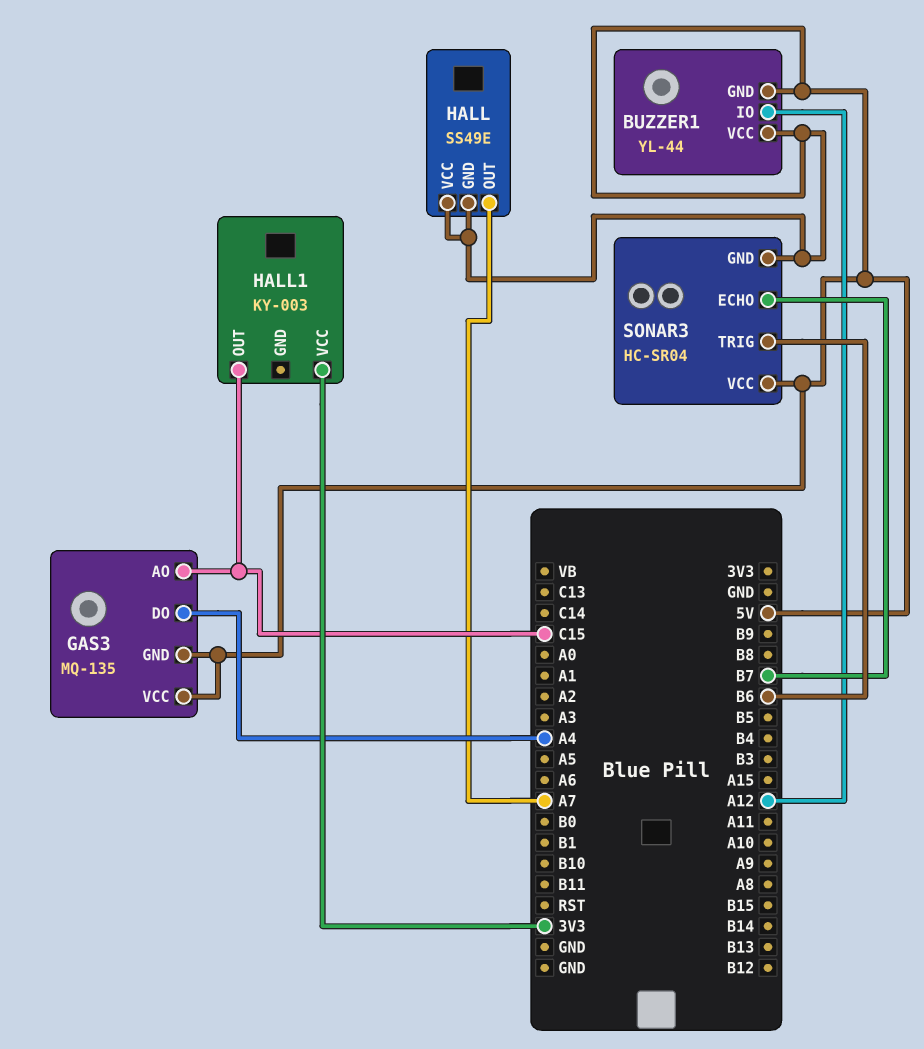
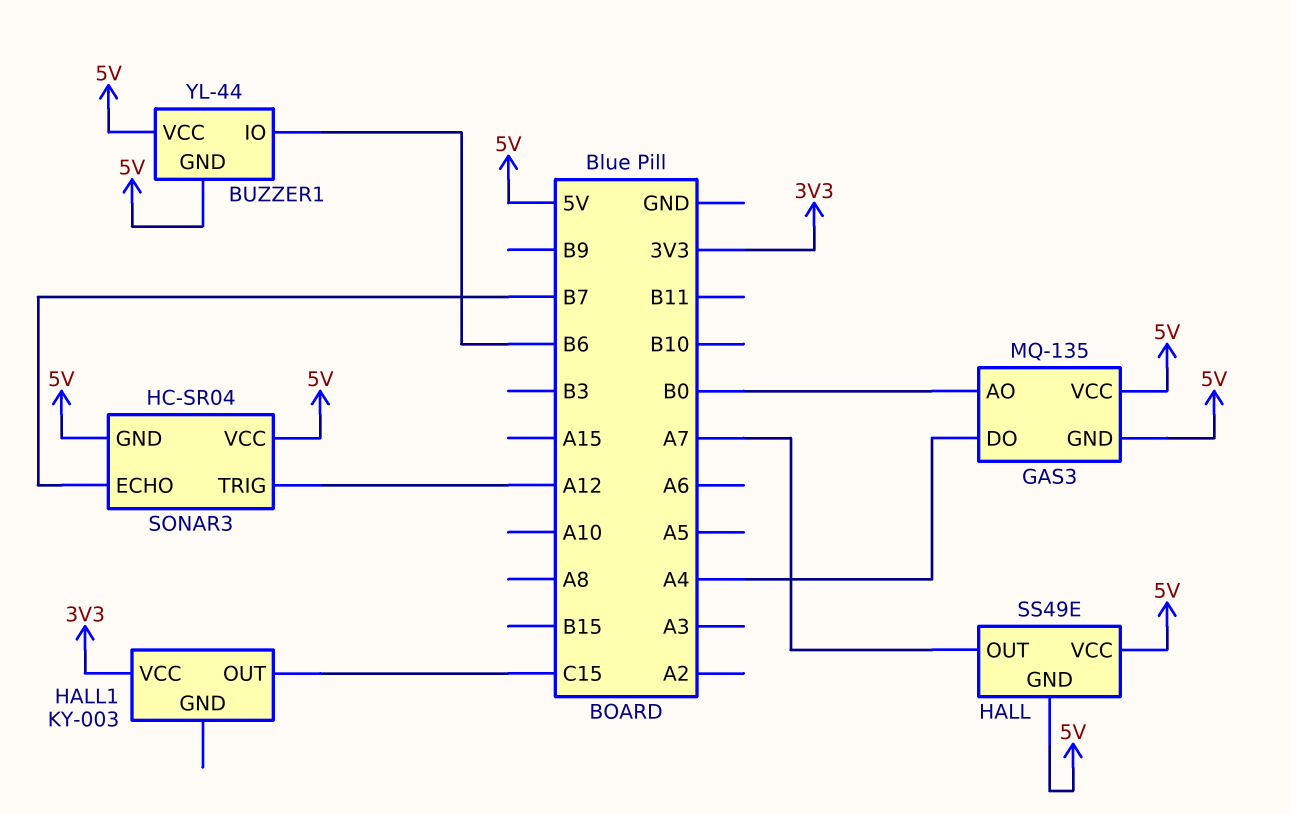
BUZZER1 pin IO: A12 -> B6
GAS3 pin AO: C15 -> B0
SONAR3 pin TRIG: B6 -> A12

